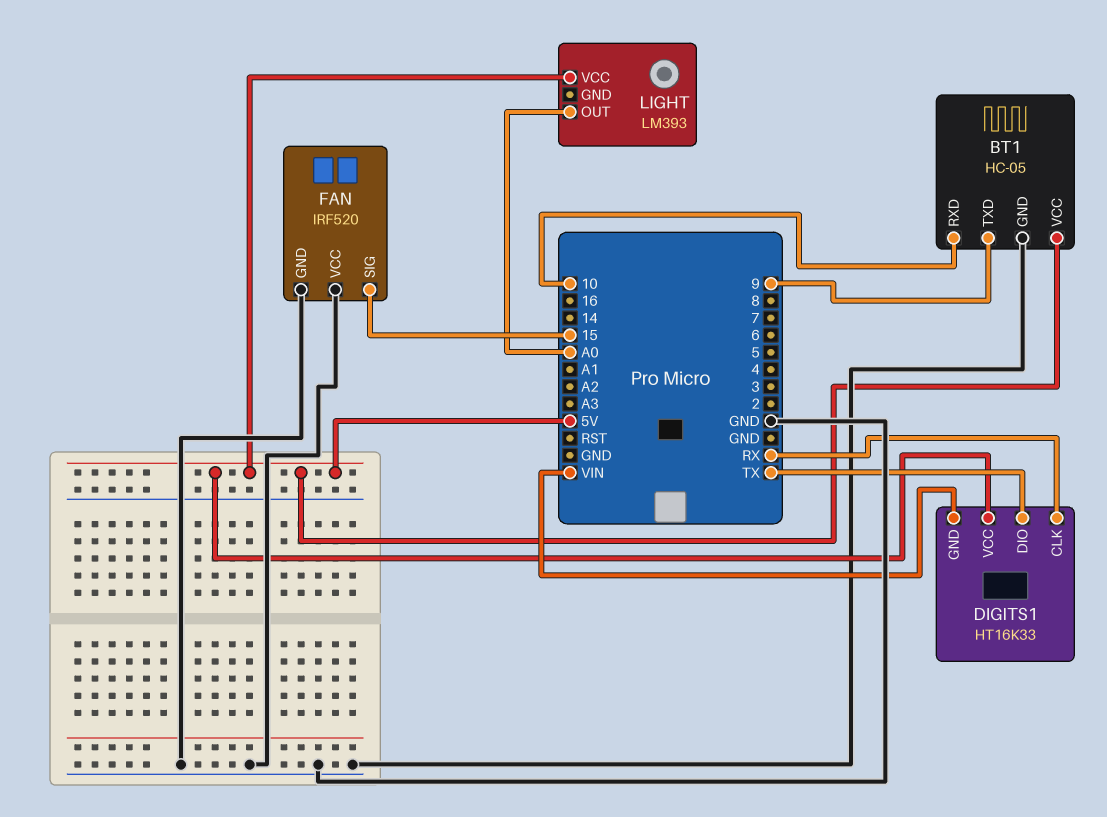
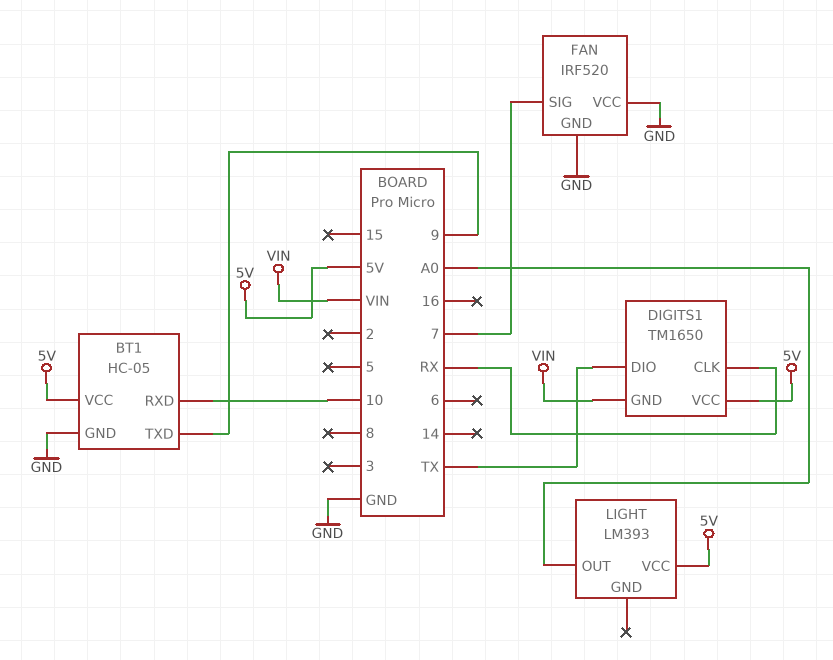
DIGITS1: HT16K33 -> TM1650
FAN pin SIG: 15 -> 7

